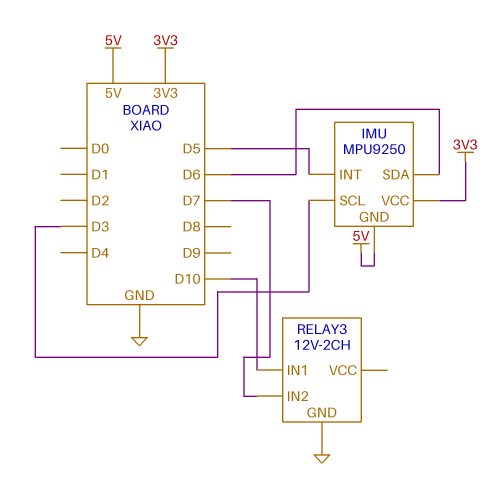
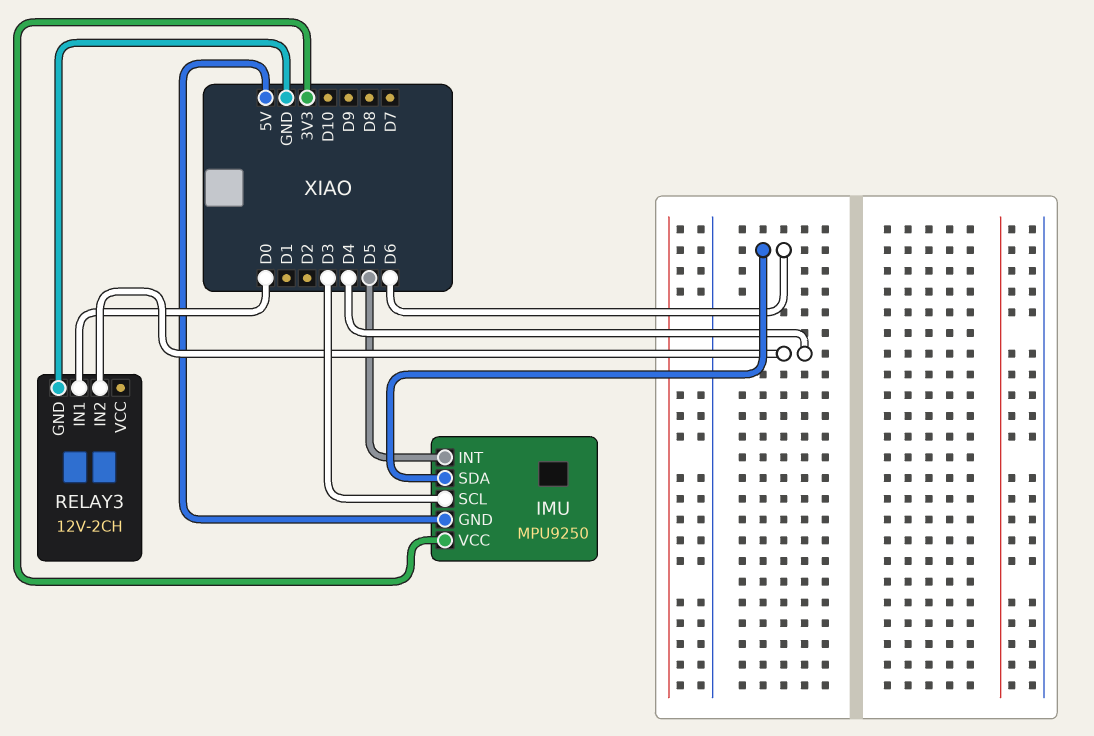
RELAY3 pin IN1: D10 -> D0
RELAY3 pin IN2: D7 -> D4

